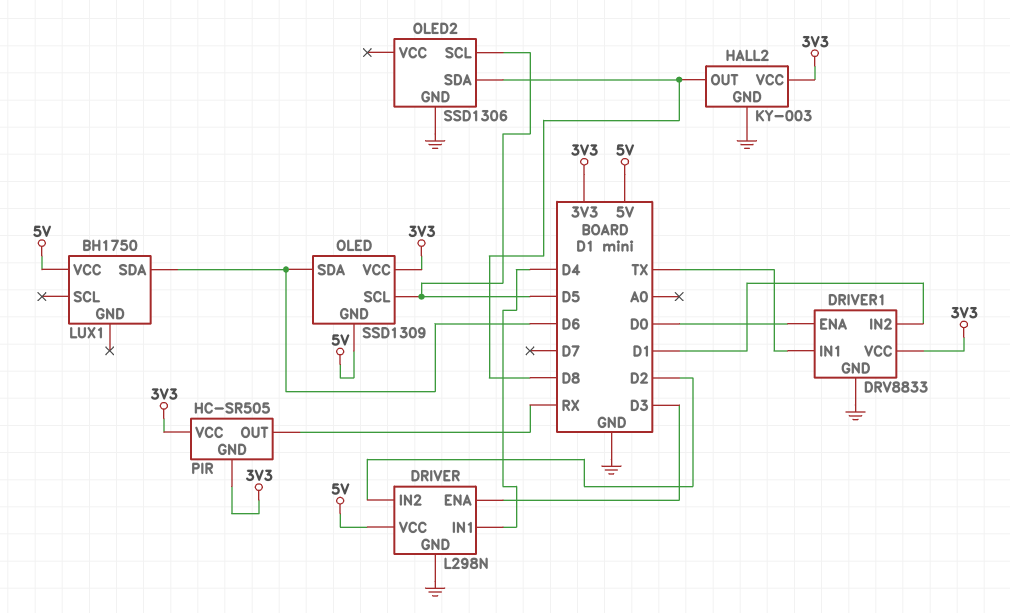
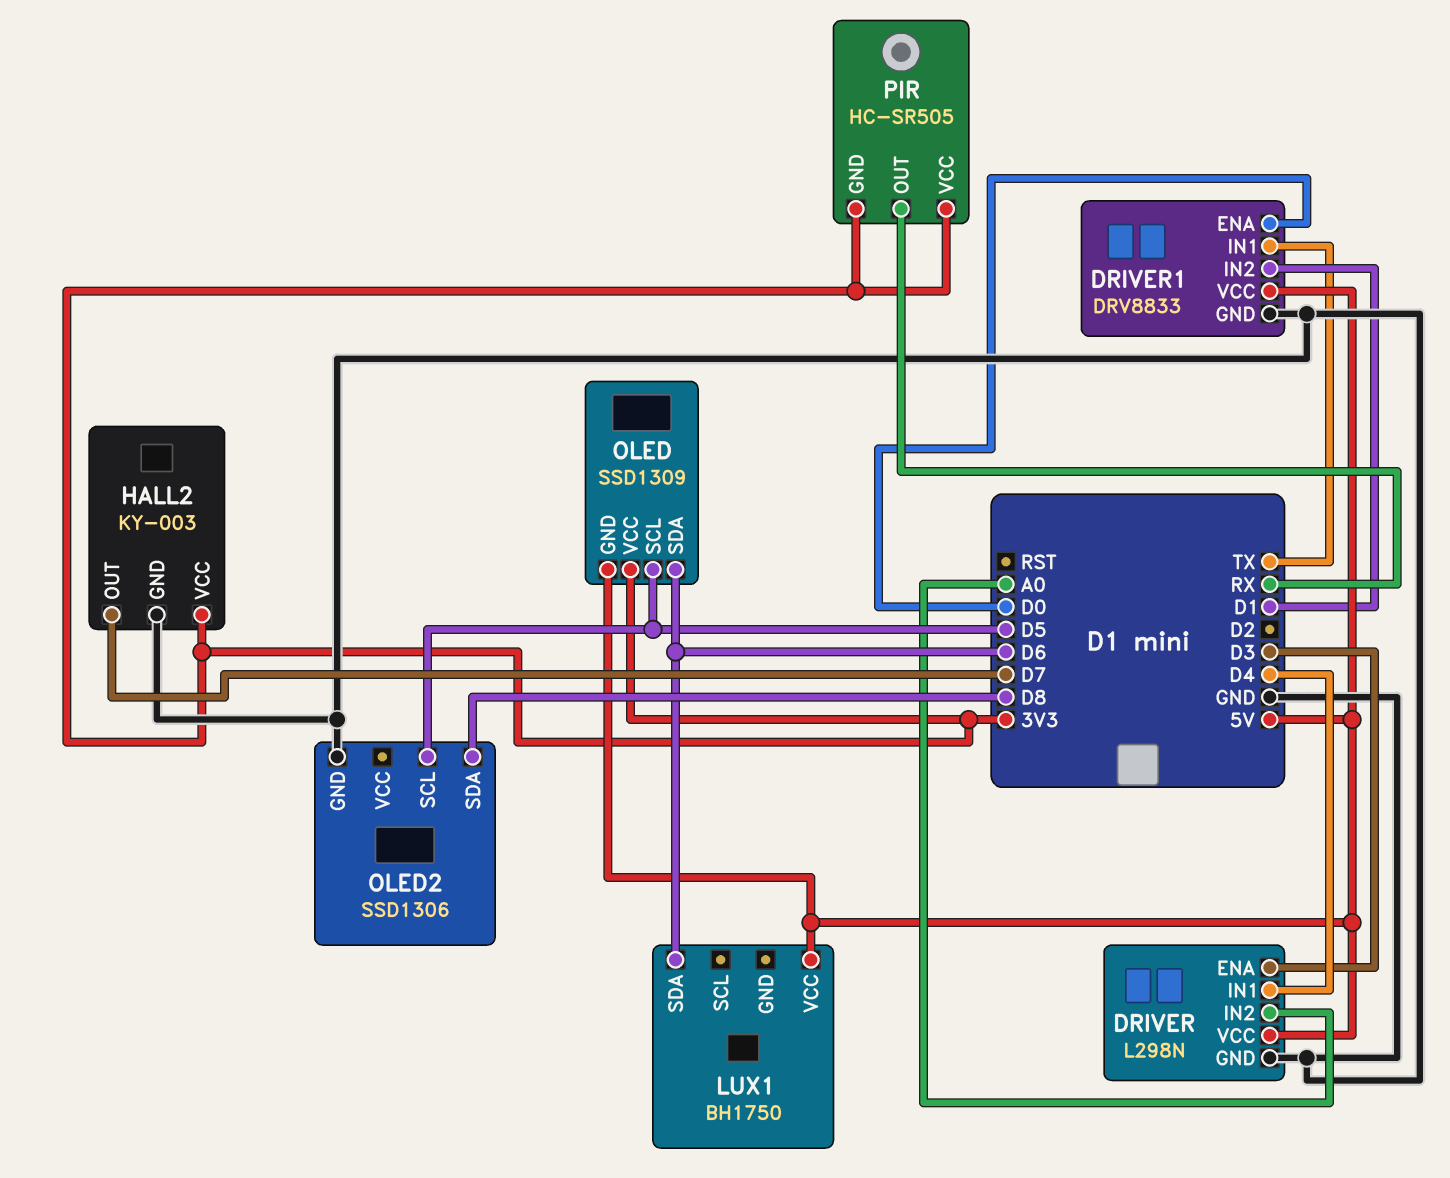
DRIVER pin IN2: D2 -> A0
DRIVER1 pin VCC: 3V3 -> 5V
HALL2 pin OUT: D8 -> D7

